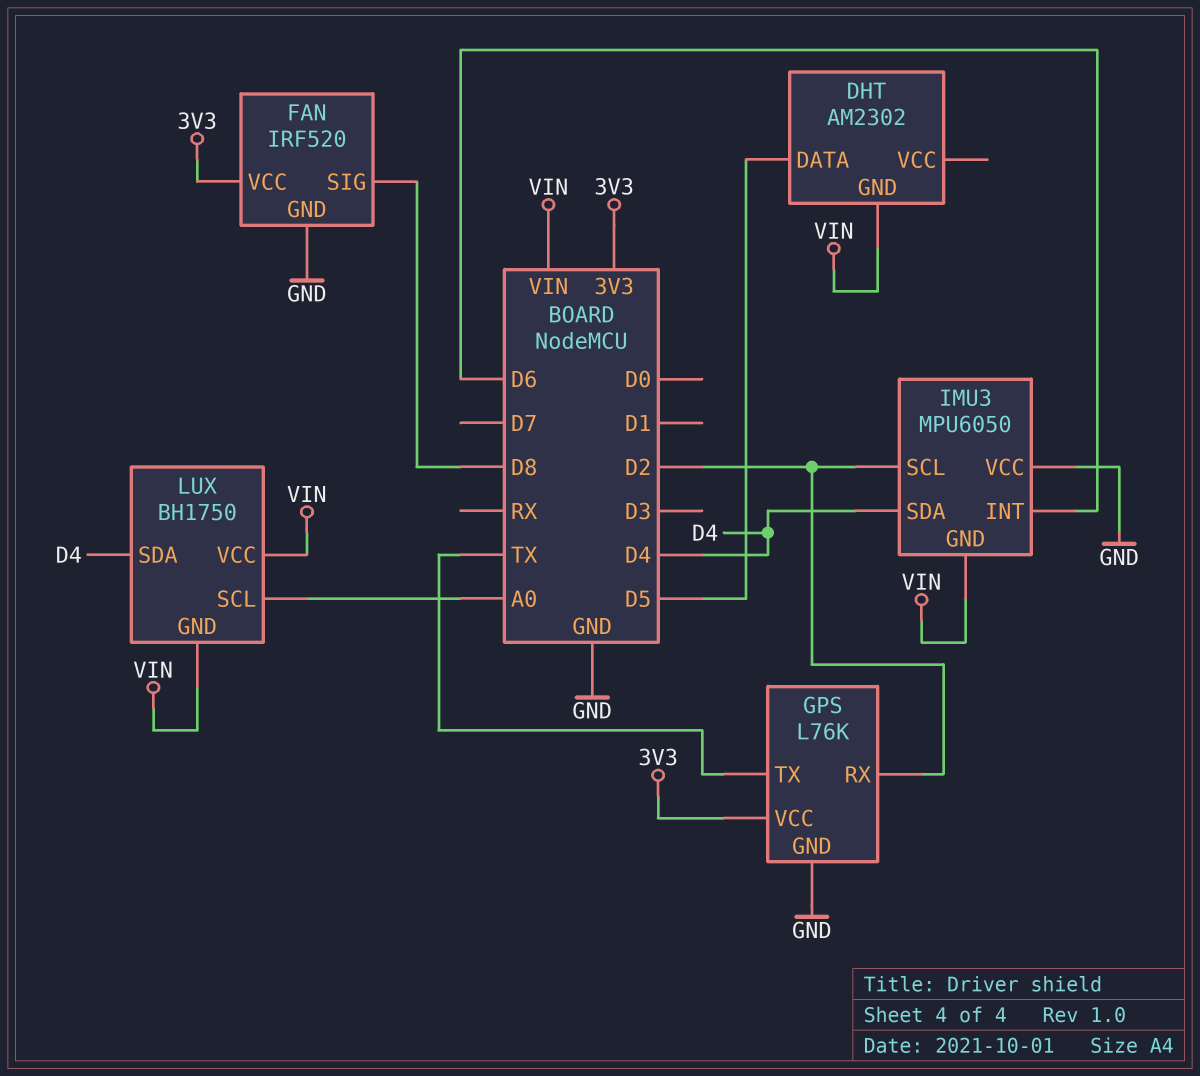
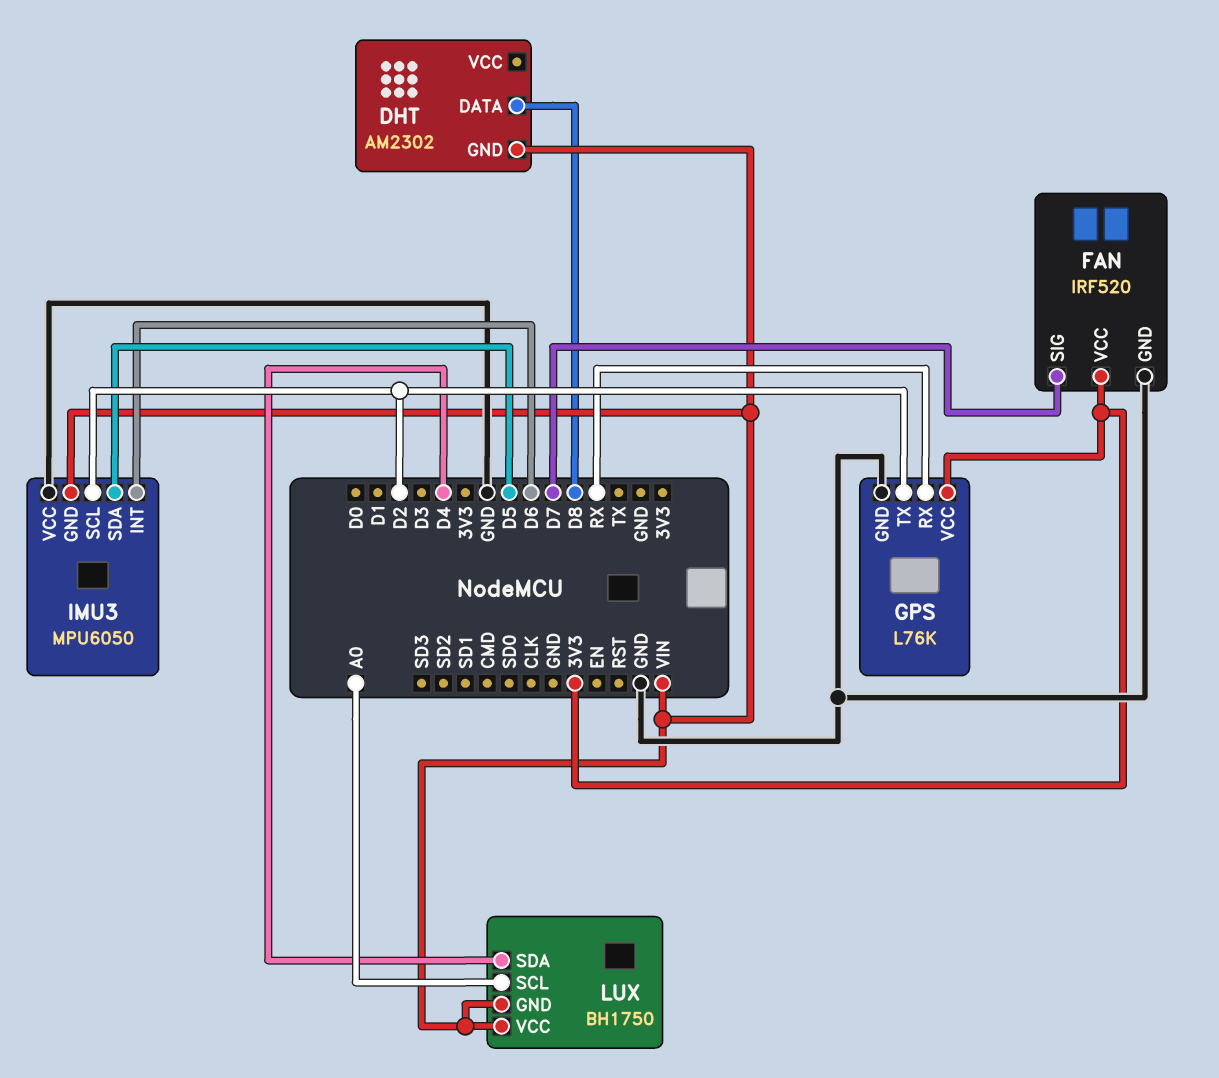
DHT pin DATA: D5 -> D8
FAN pin SIG: D8 -> D7
GPS pin RX: D2 -> RX
GPS pin TX: TX -> D2
IMU3 pin SDA: D4 -> D5

